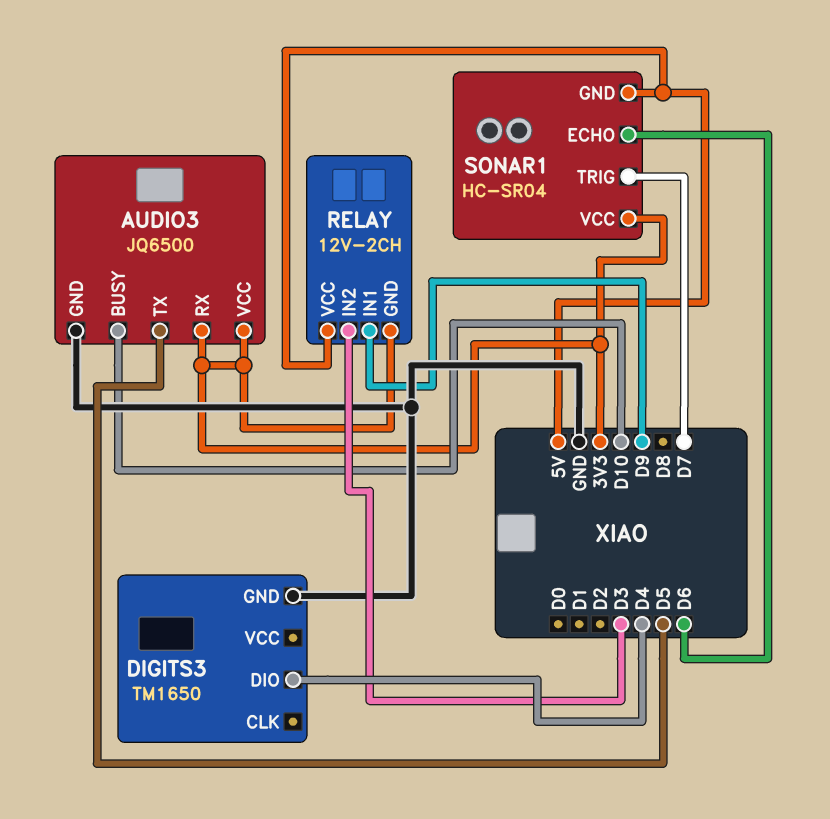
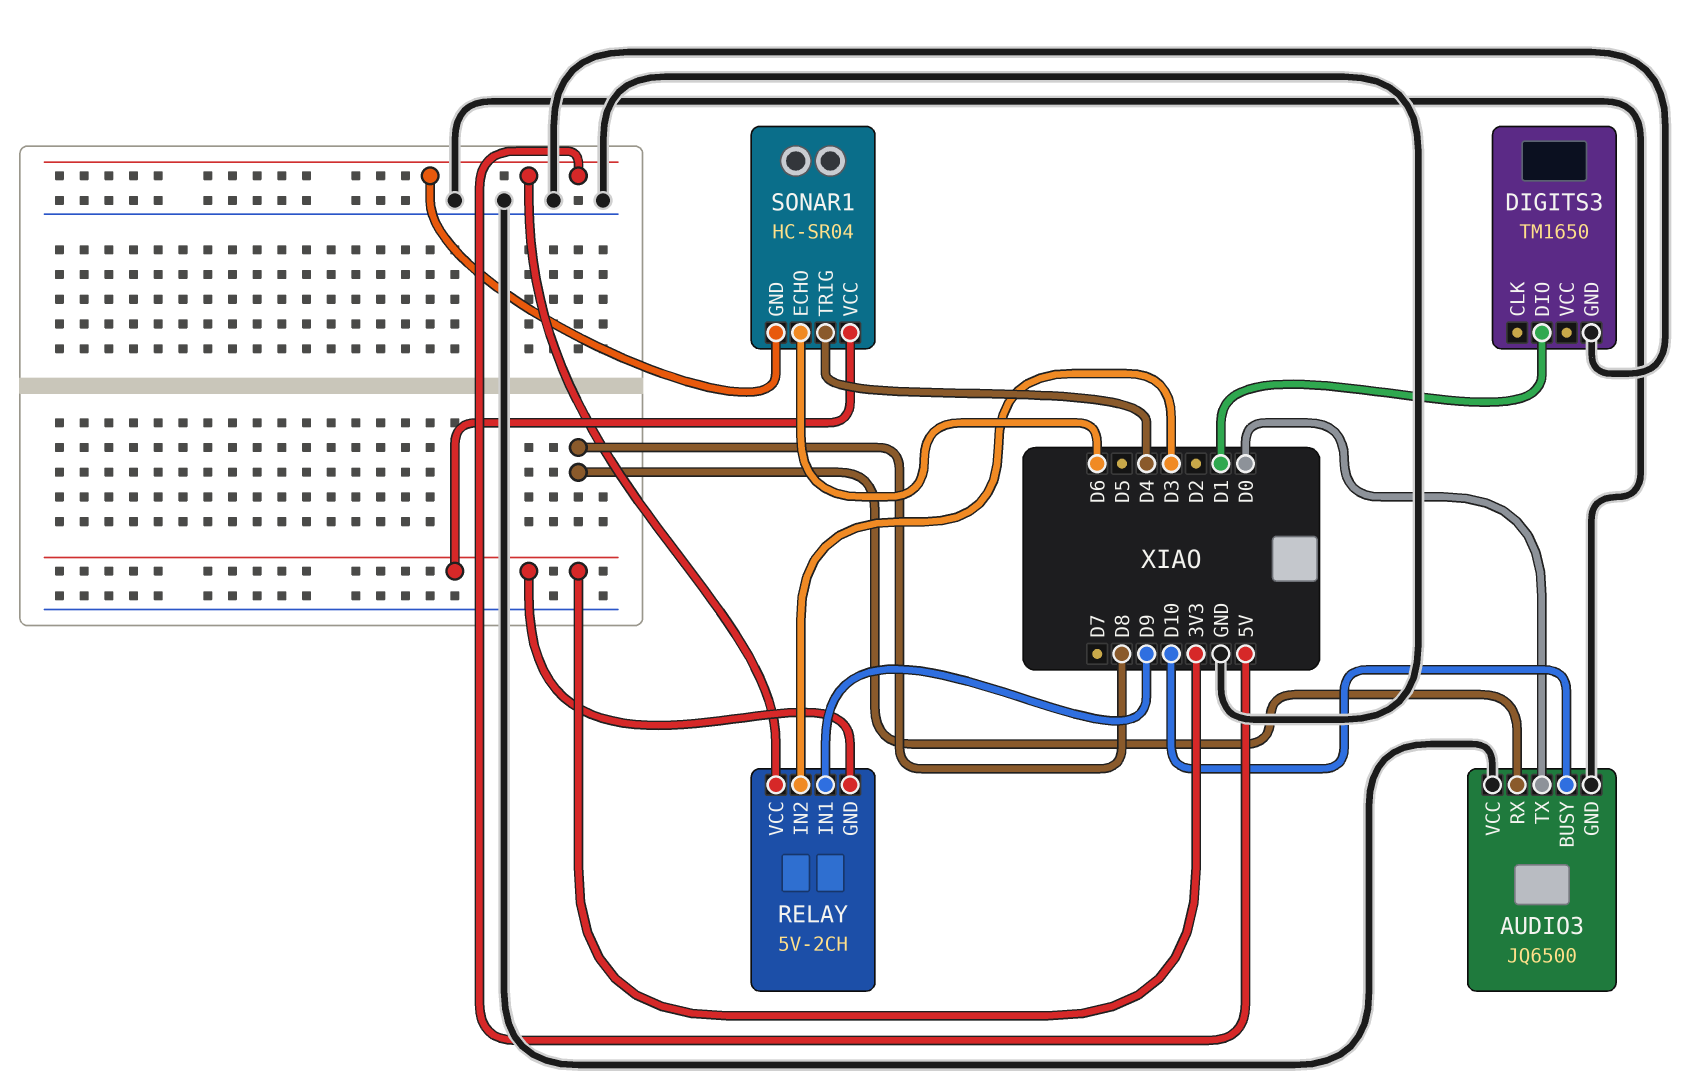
AUDIO3 pin RX: 3V3 -> D8
AUDIO3 pin TX: D5 -> D0
AUDIO3 pin VCC: 3V3 -> GND
DIGITS3 pin DIO: D4 -> D1
RELAY: 12V-2CH -> 5V-2CH
SONAR1 pin TRIG: D7 -> D4

